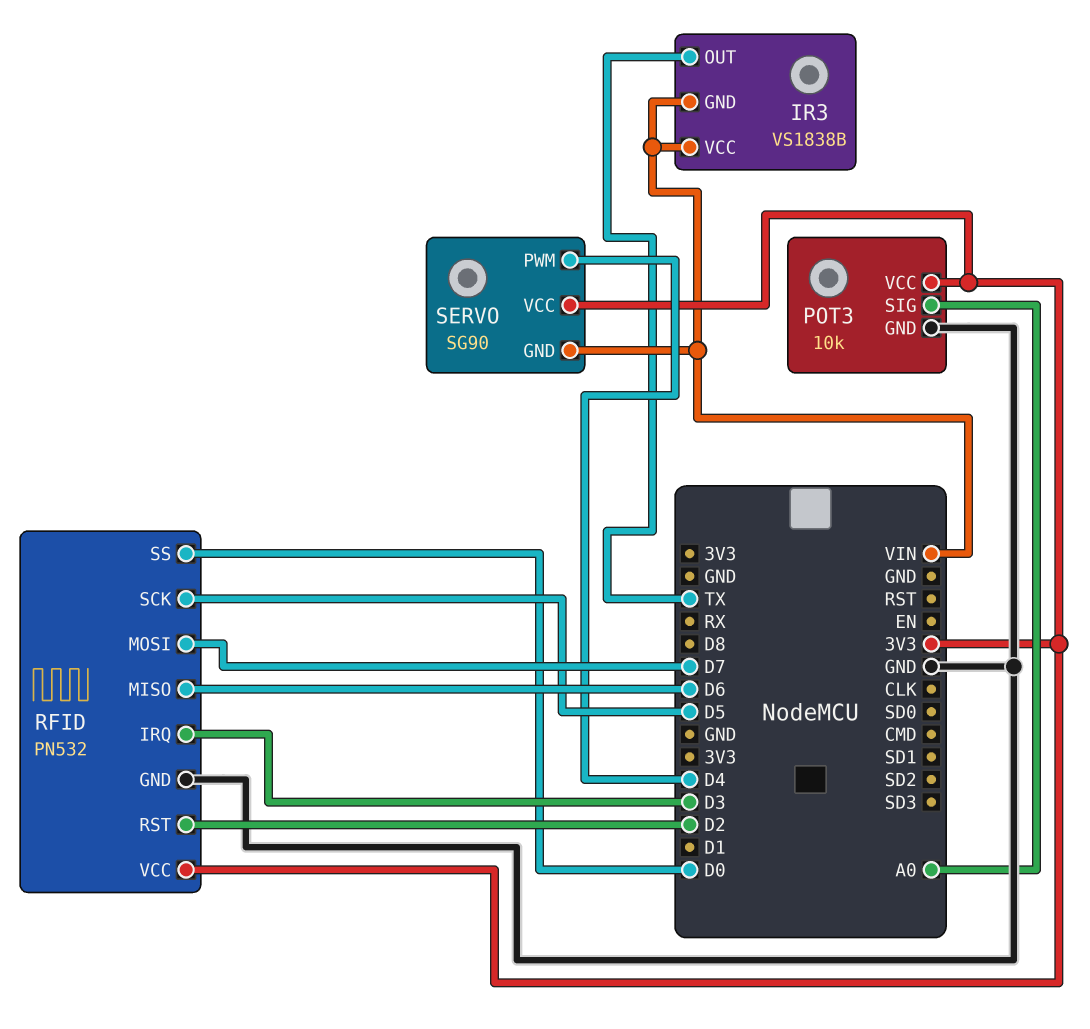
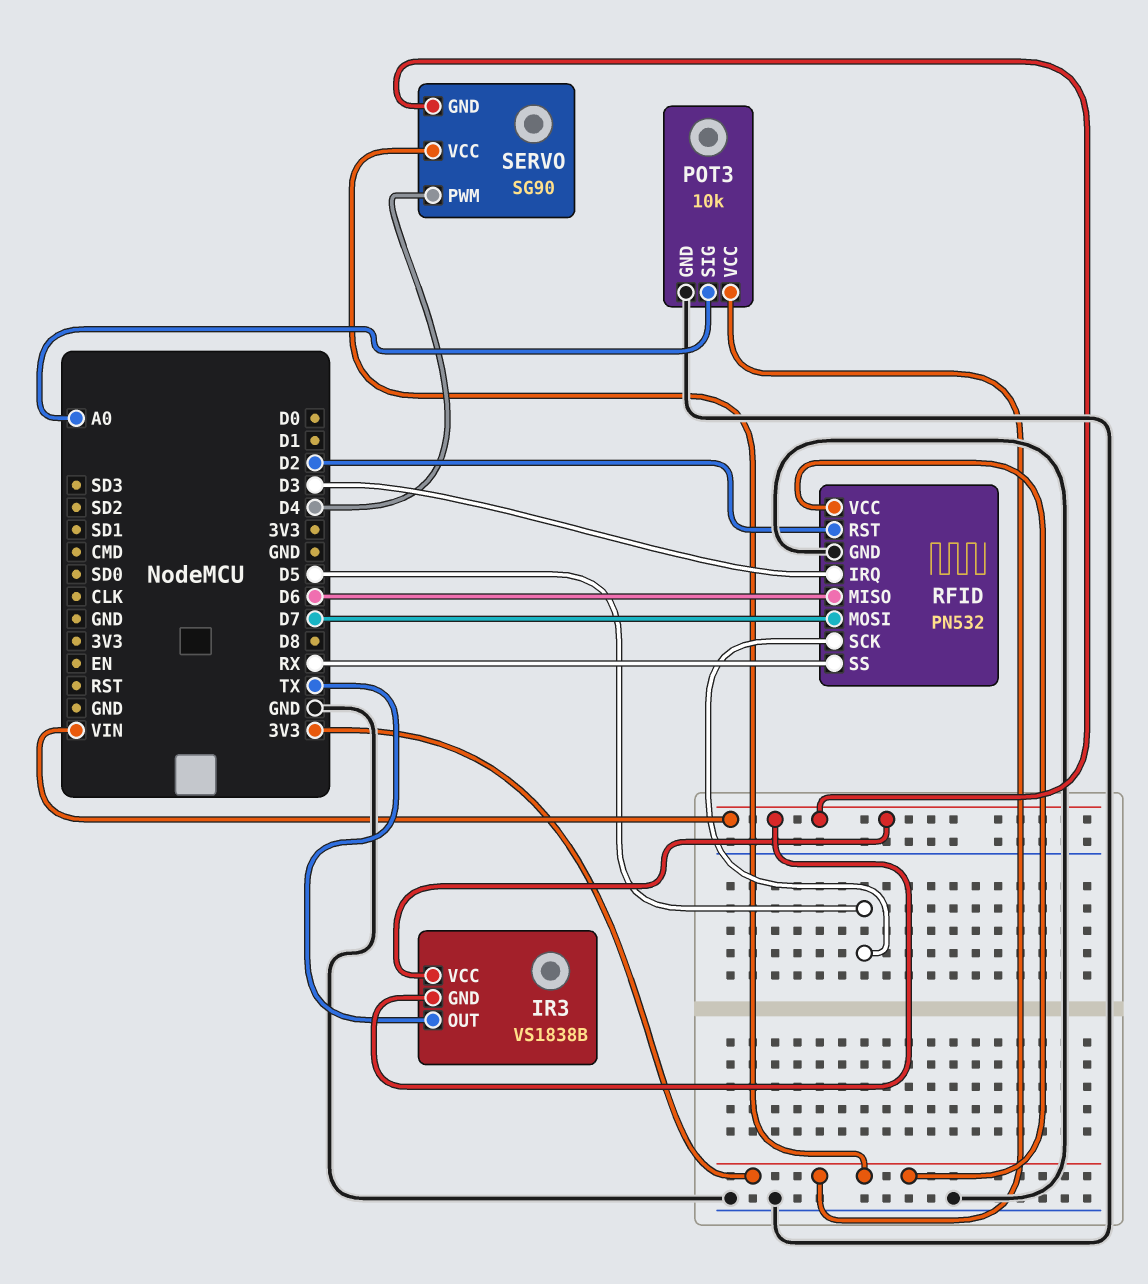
RFID pin SS: D0 -> RX

